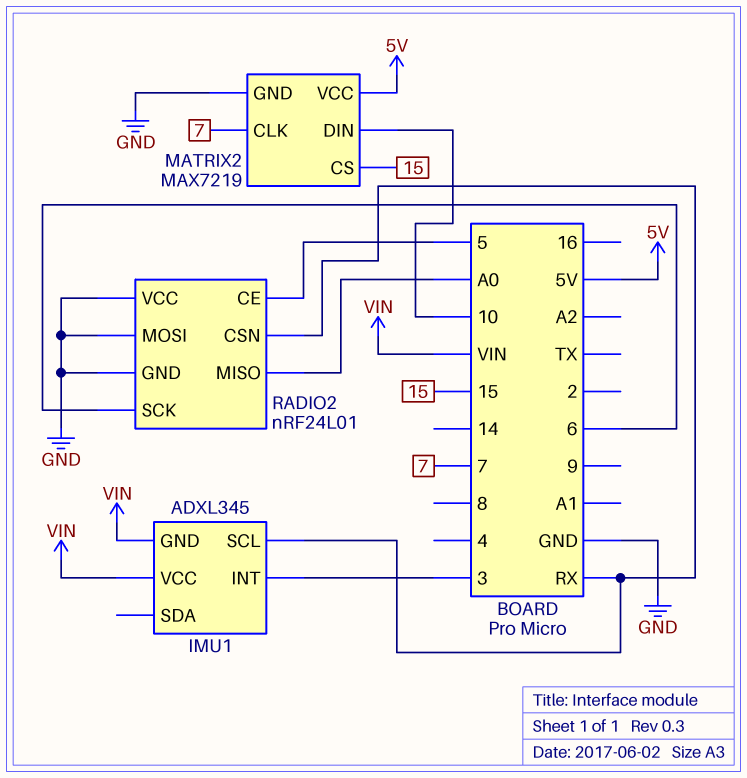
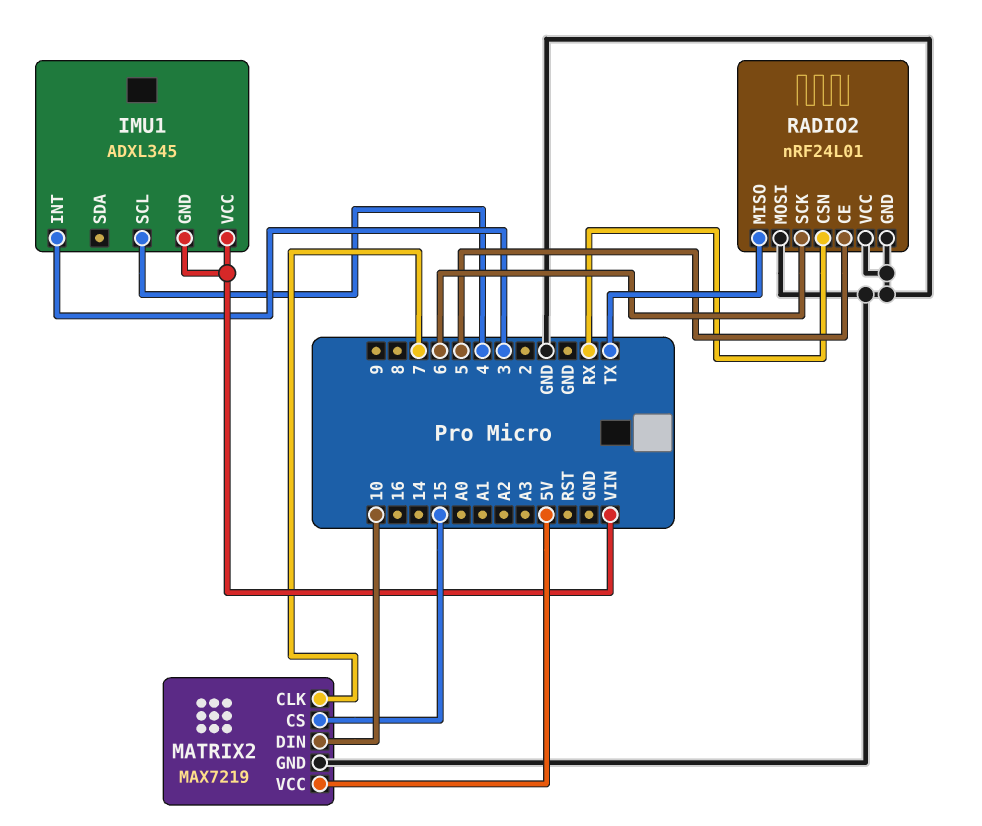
IMU1 pin SCL: RX -> 4
RADIO2 pin MISO: A0 -> TX

